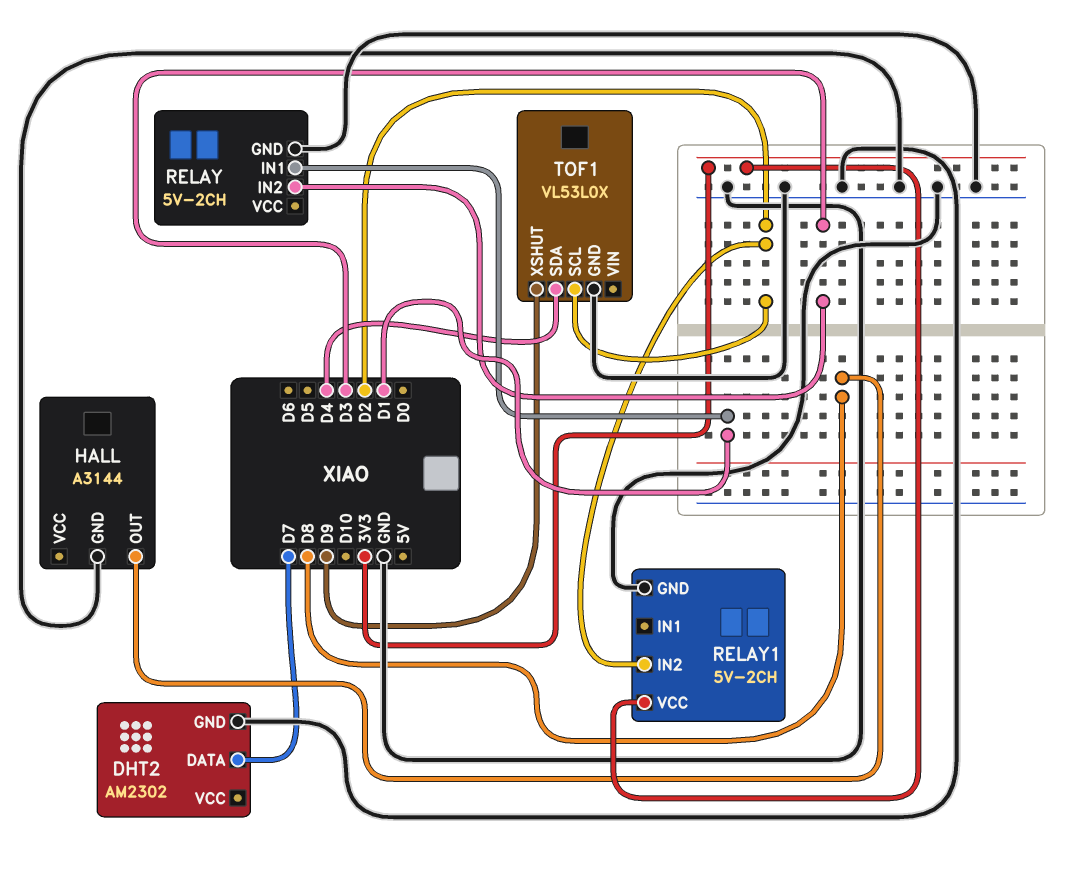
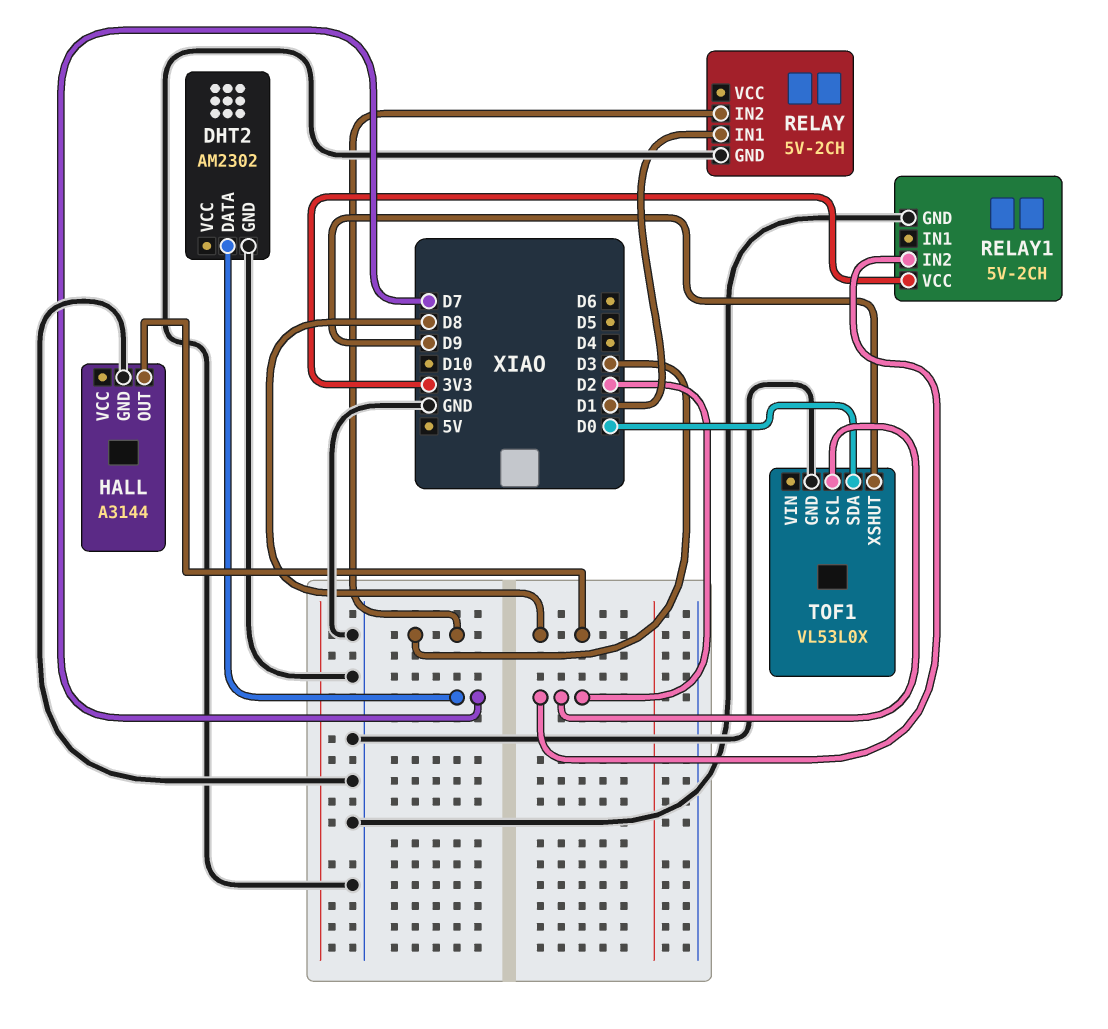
TOF1 pin SDA: D4 -> D0

